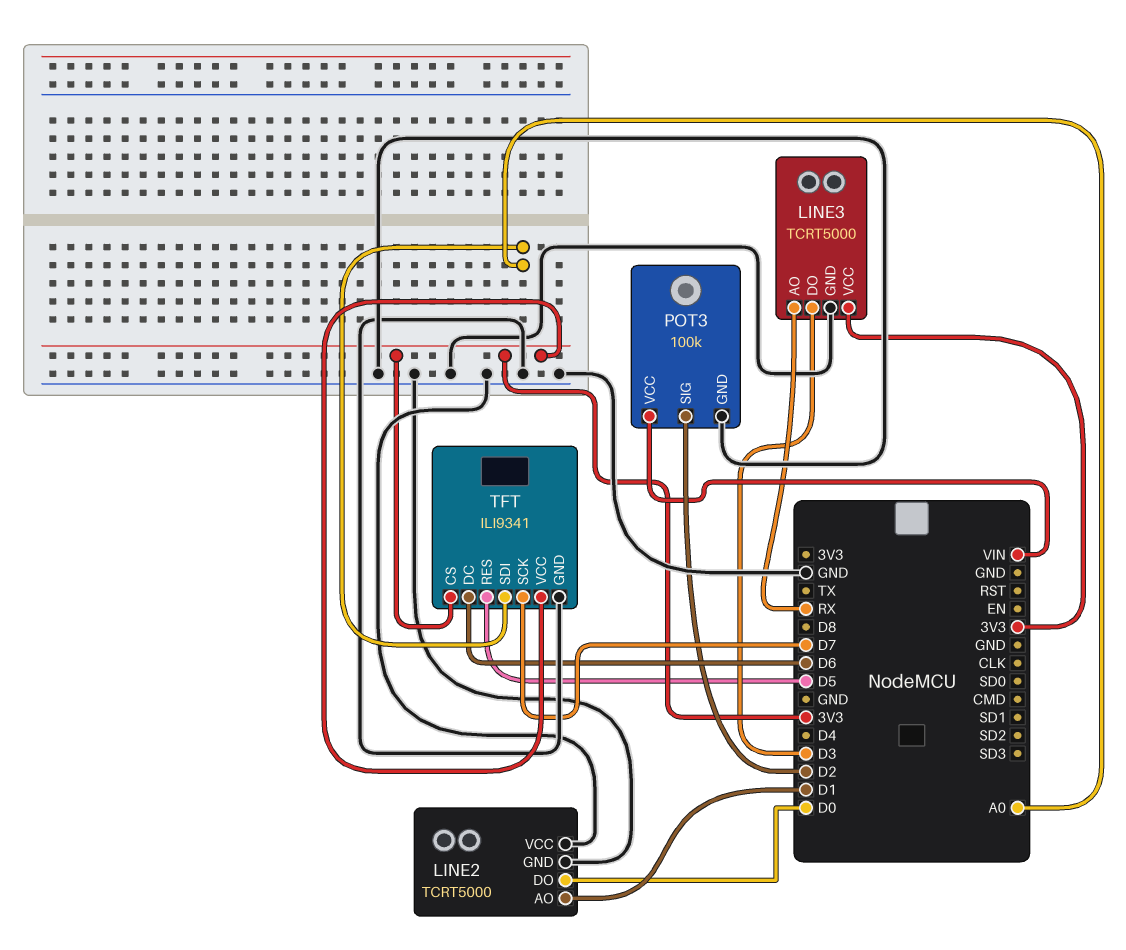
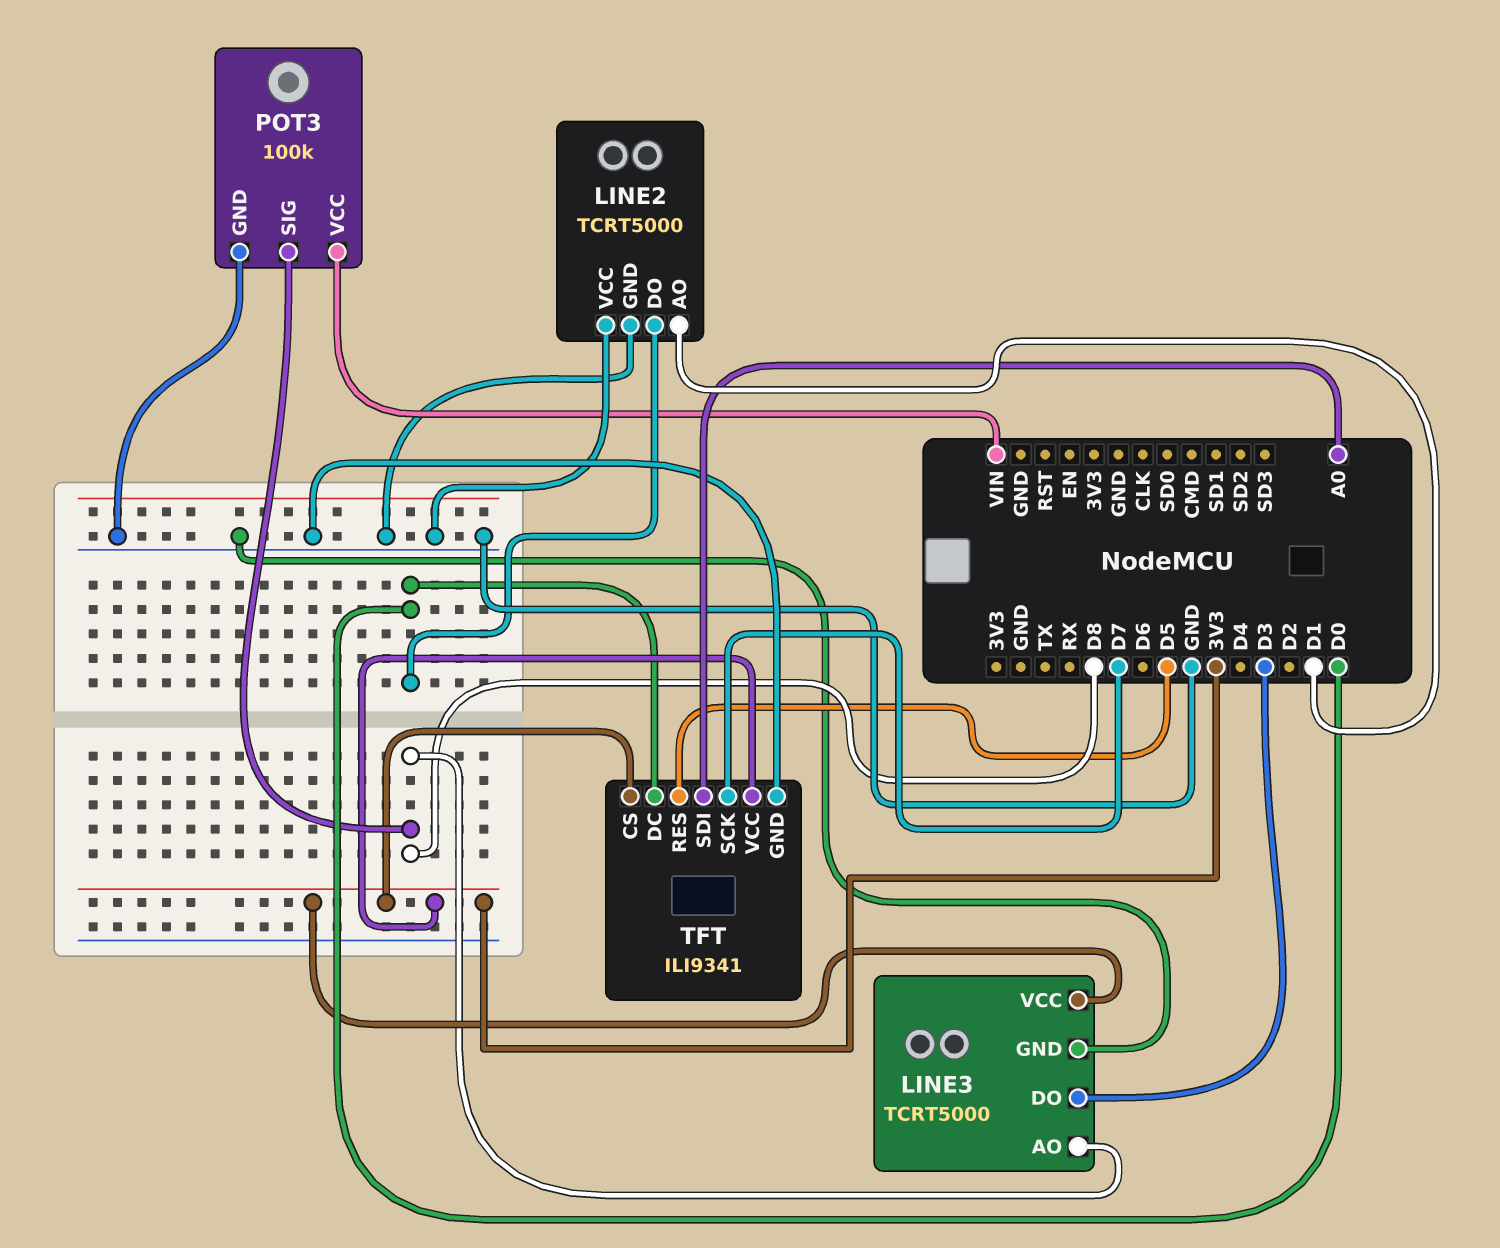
LINE3 pin AO: RX -> D8
POT3 pin SIG: D2 -> D8
TFT pin DC: D6 -> D0

